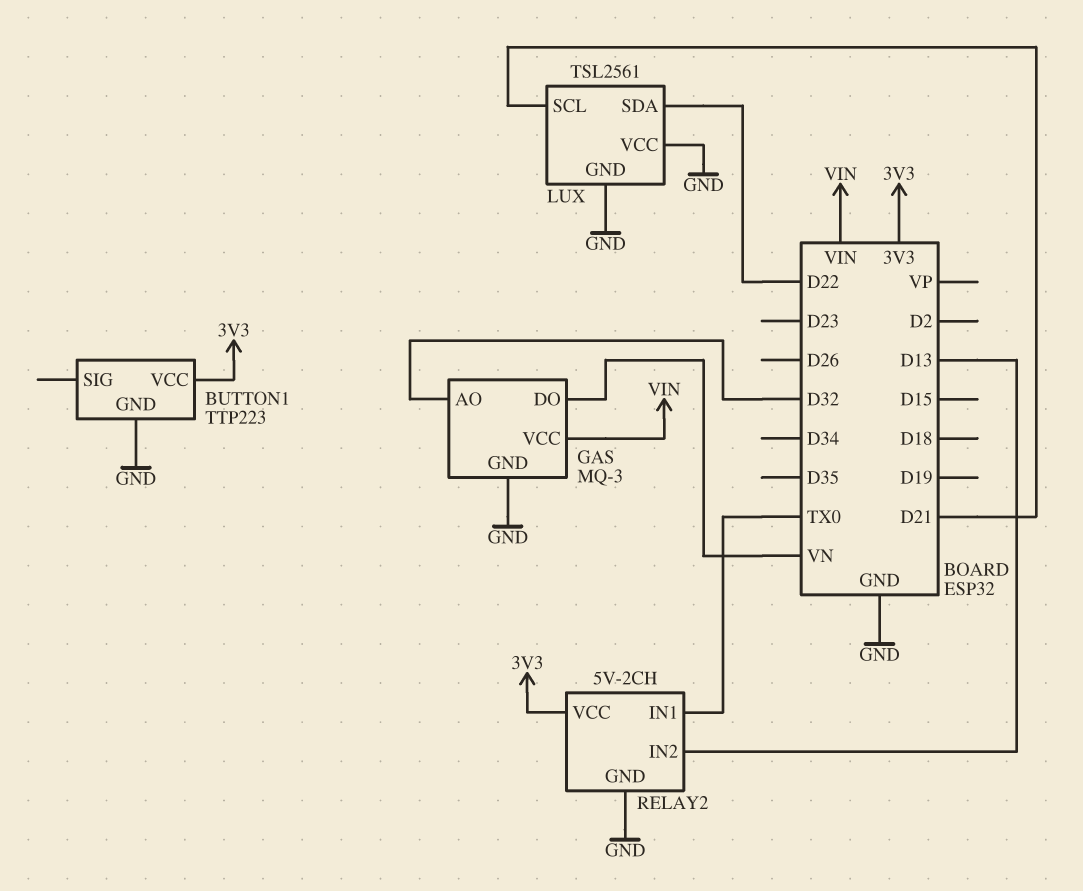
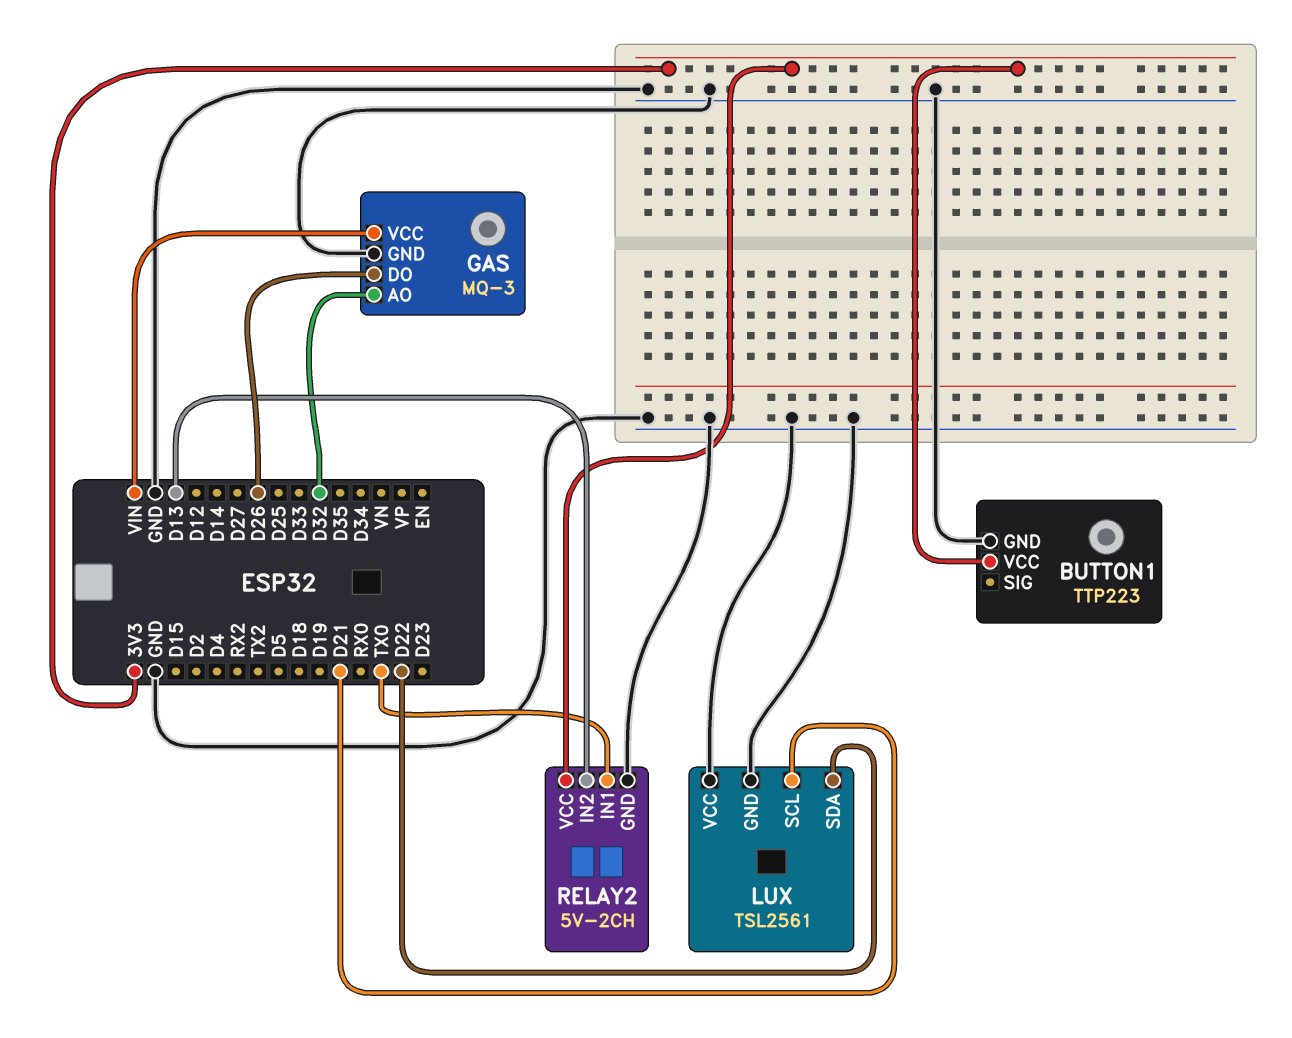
GAS pin DO: VN -> D26

